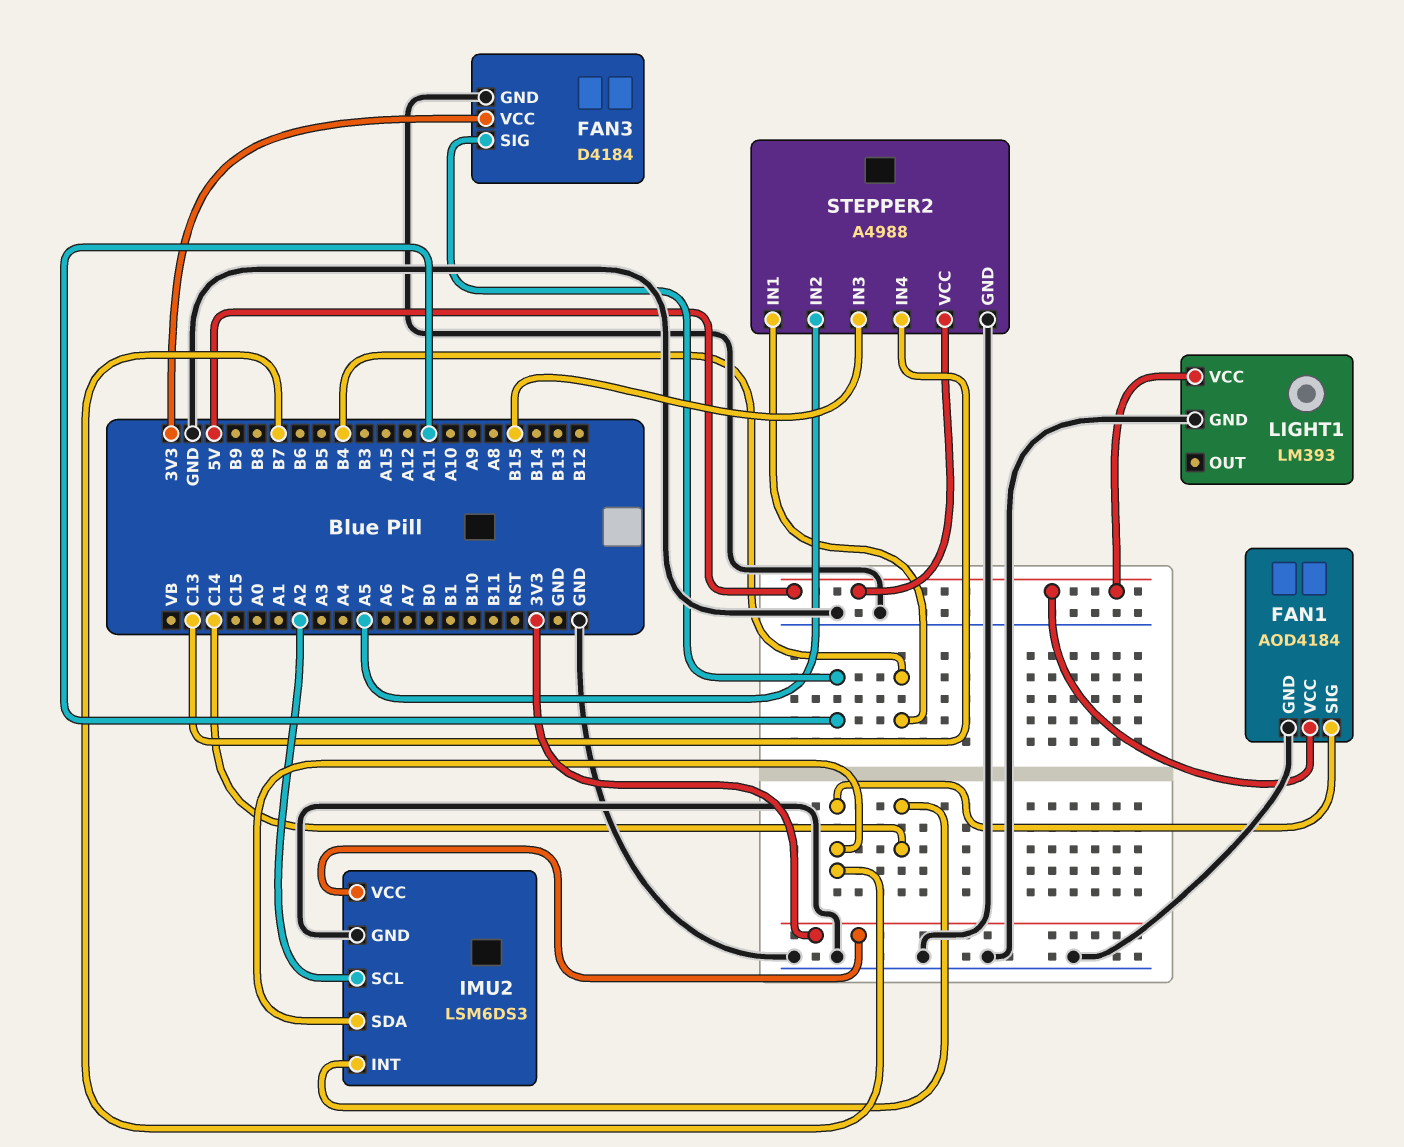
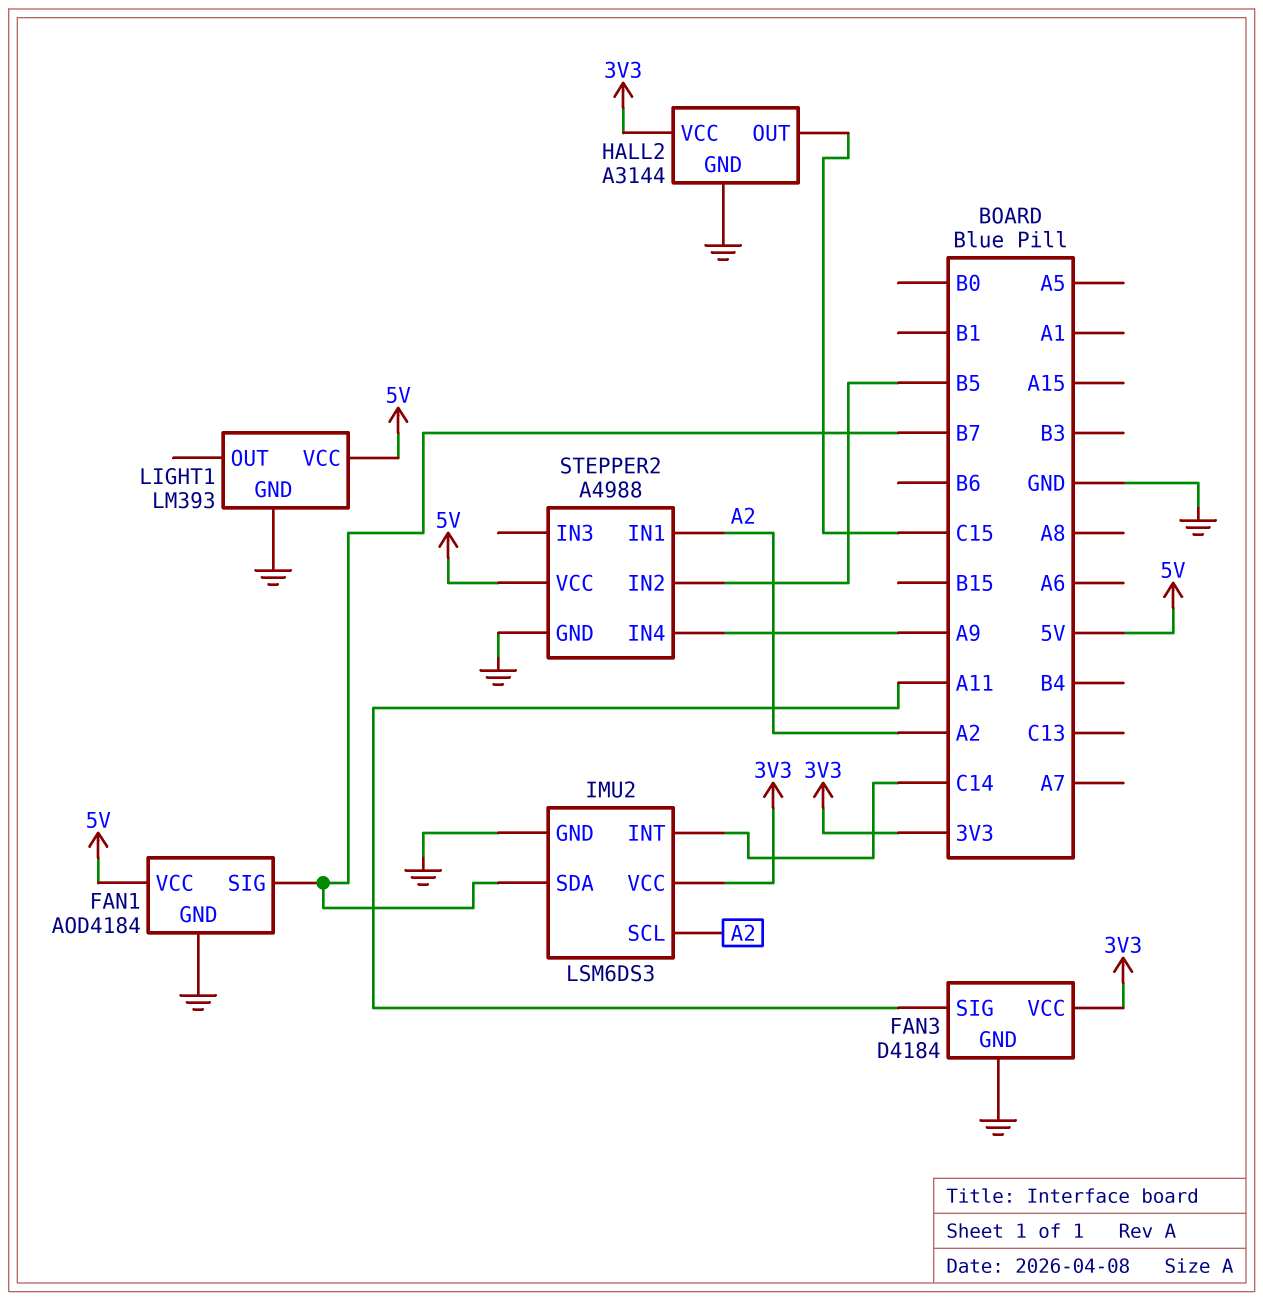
HALL2: none -> A3144
HALL2 pin GND: none -> GND
HALL2 pin OUT: none -> C15
HALL2 pin VCC: none -> 3V3
STEPPER2 pin IN1: B4 -> A2
STEPPER2 pin IN2: A5 -> B5
STEPPER2 pin IN3: B15 -> none
STEPPER2 pin IN4: C13 -> A9

